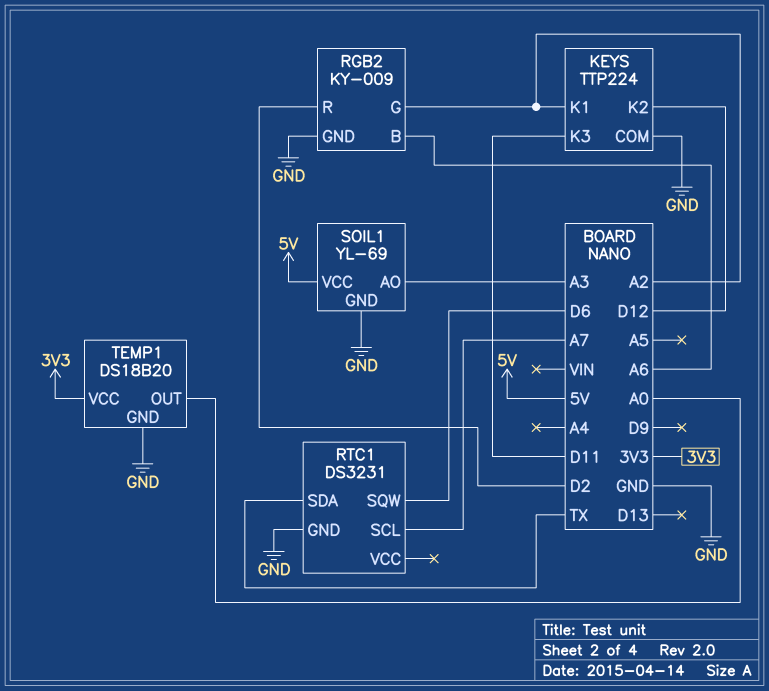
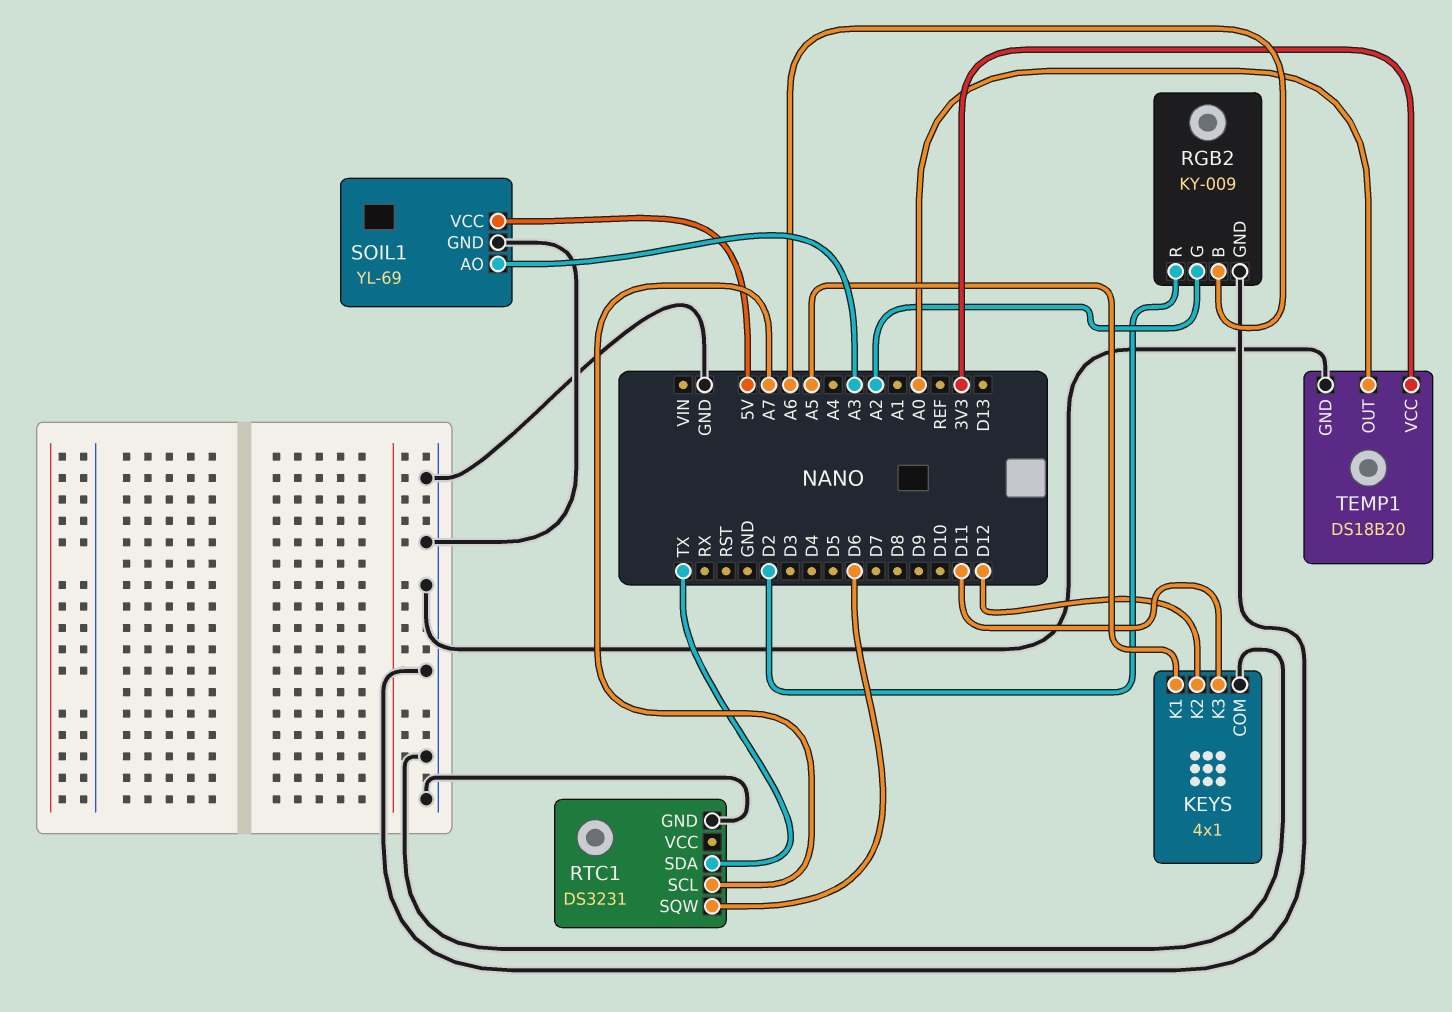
KEYS: TTP224 -> 4x1
KEYS pin K1: A2 -> A5

